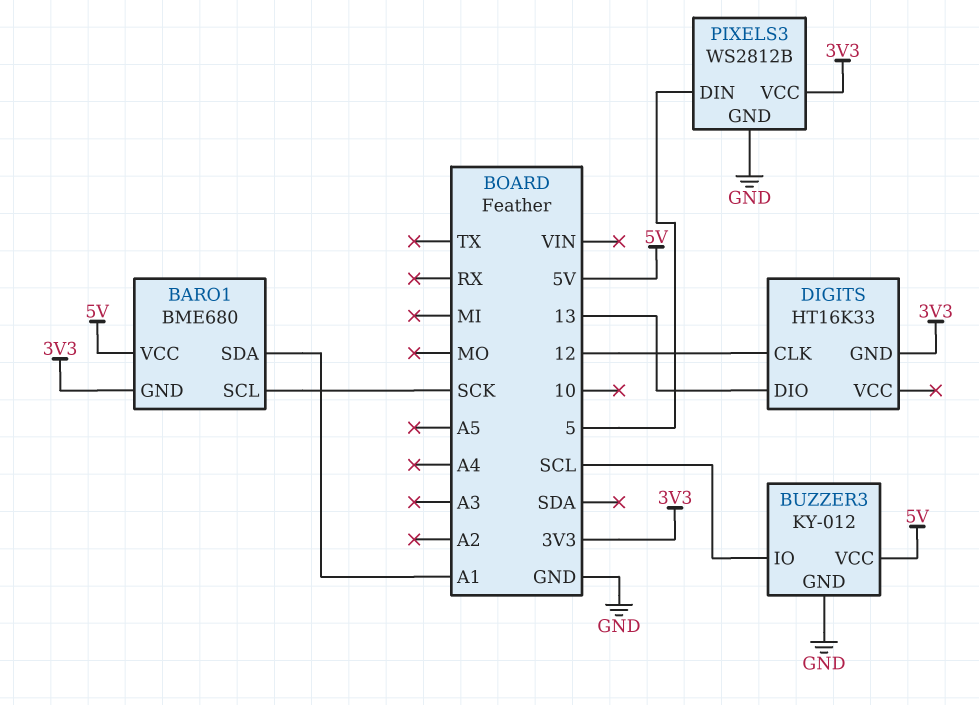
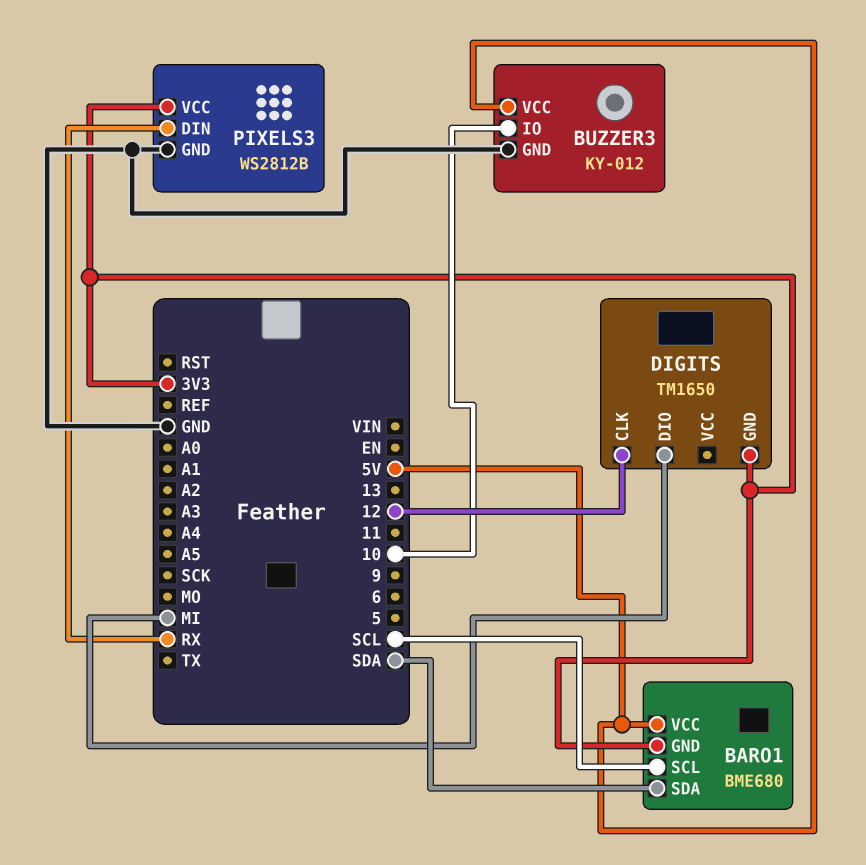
BARO1 pin SCL: SCK -> SCL
BARO1 pin SDA: A1 -> SDA
BUZZER3 pin IO: SCL -> 10
DIGITS: HT16K33 -> TM1650
DIGITS pin DIO: 13 -> MI
PIXELS3 pin DIN: 5 -> RX

